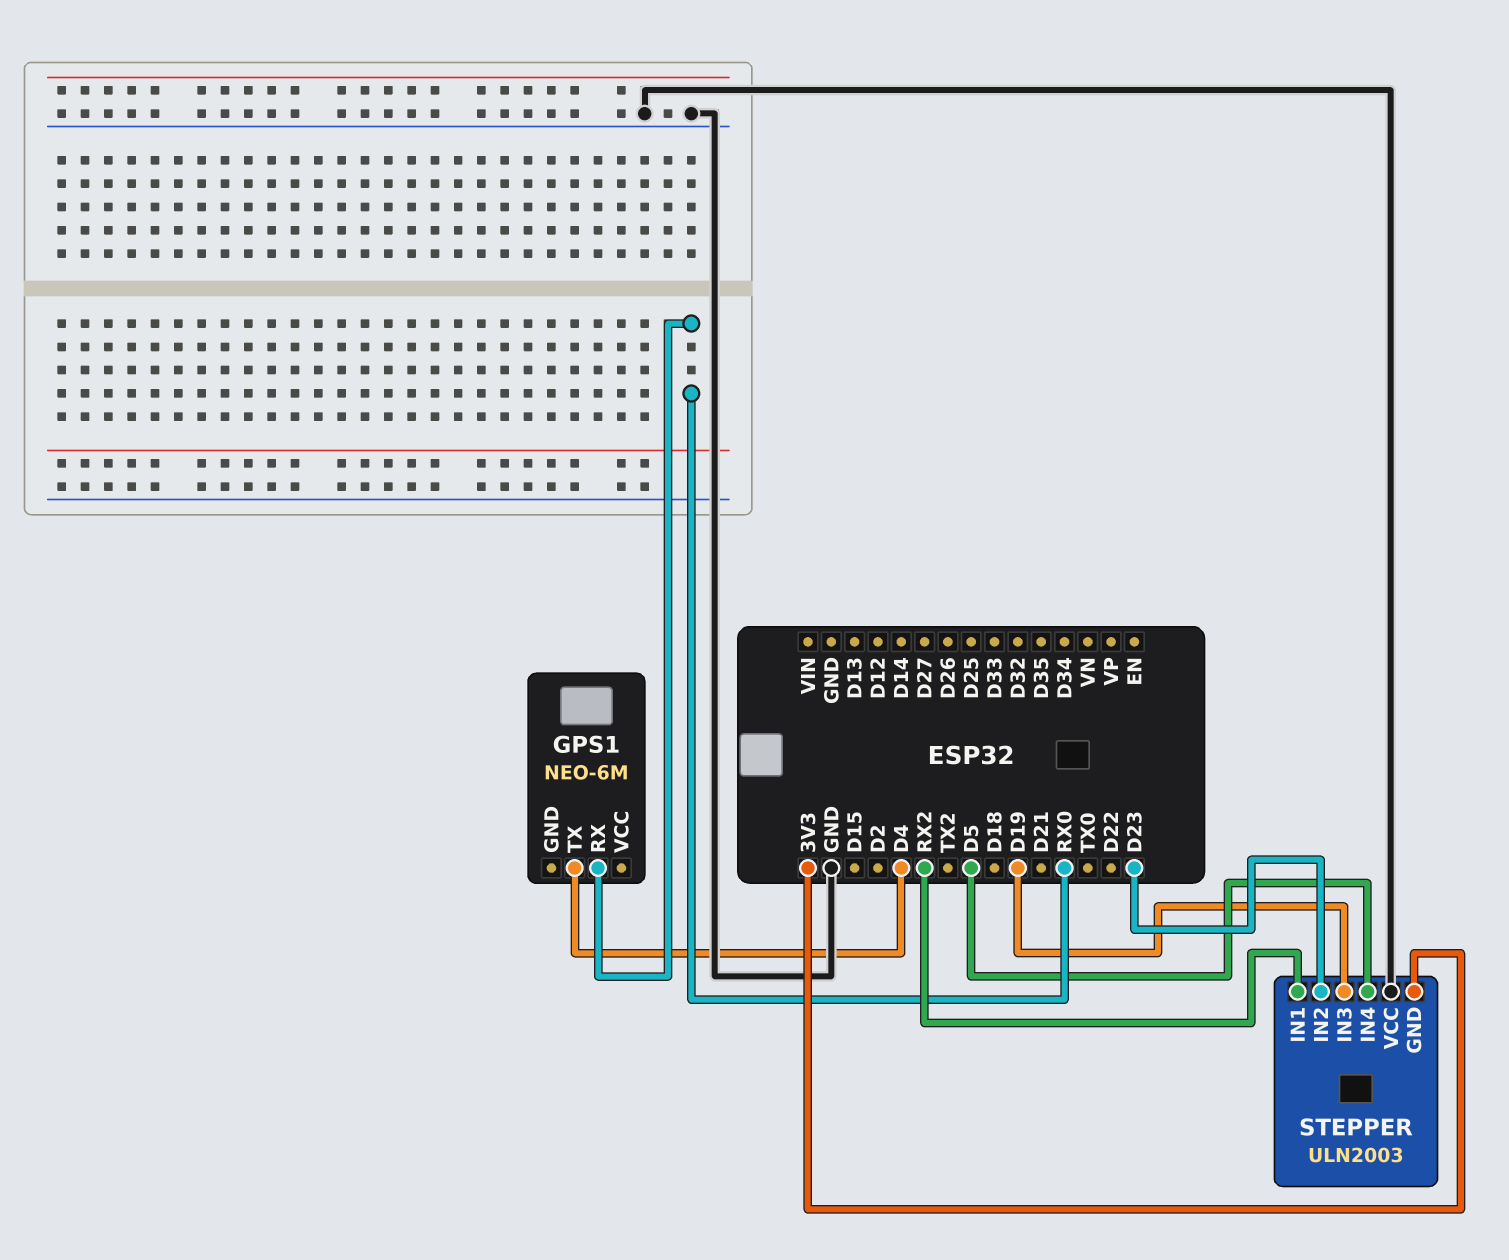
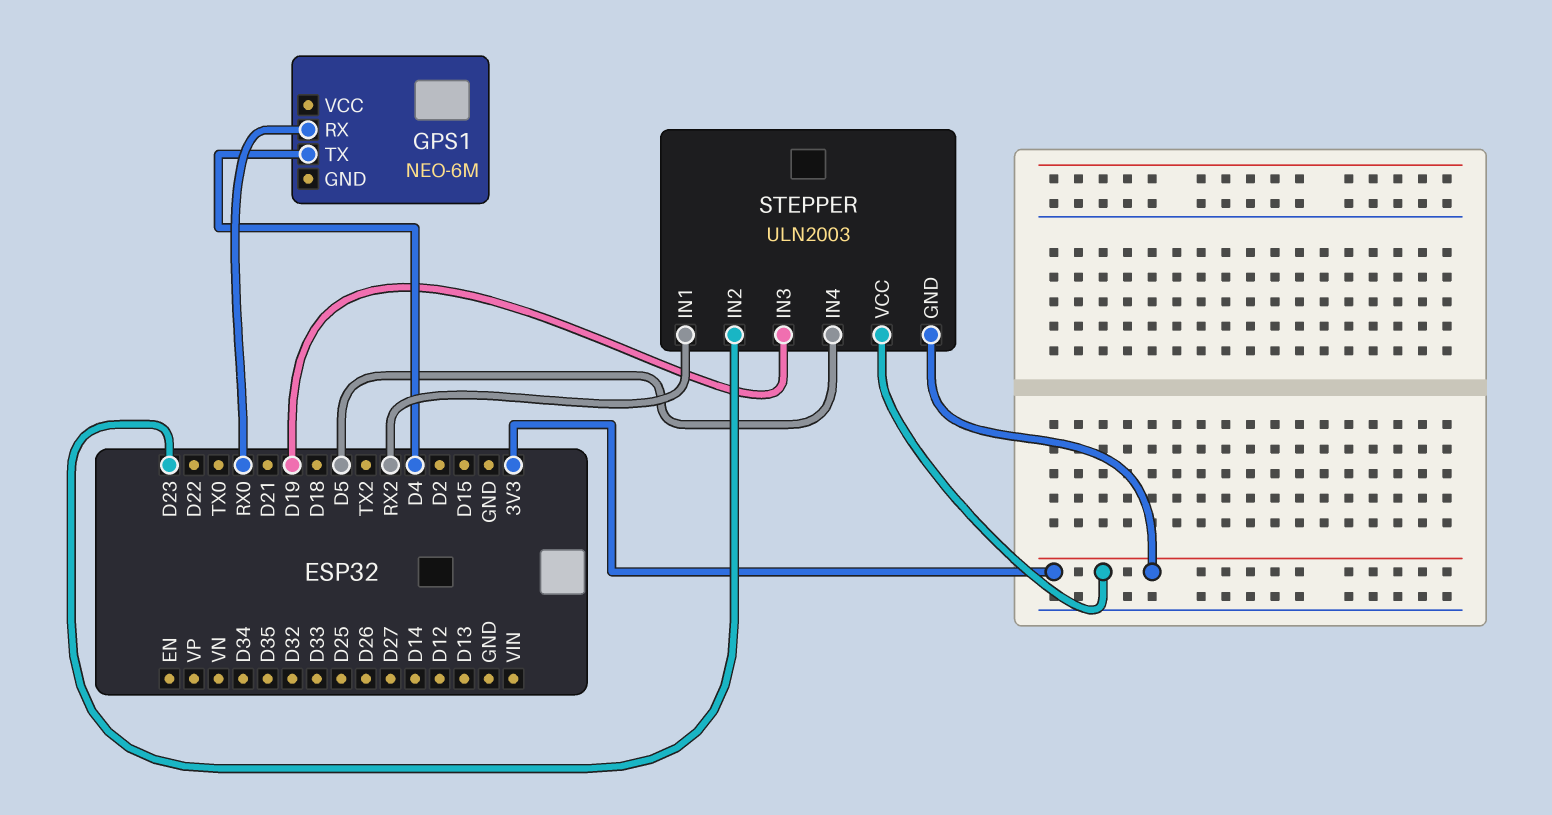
STEPPER pin VCC: GND -> 3V3

